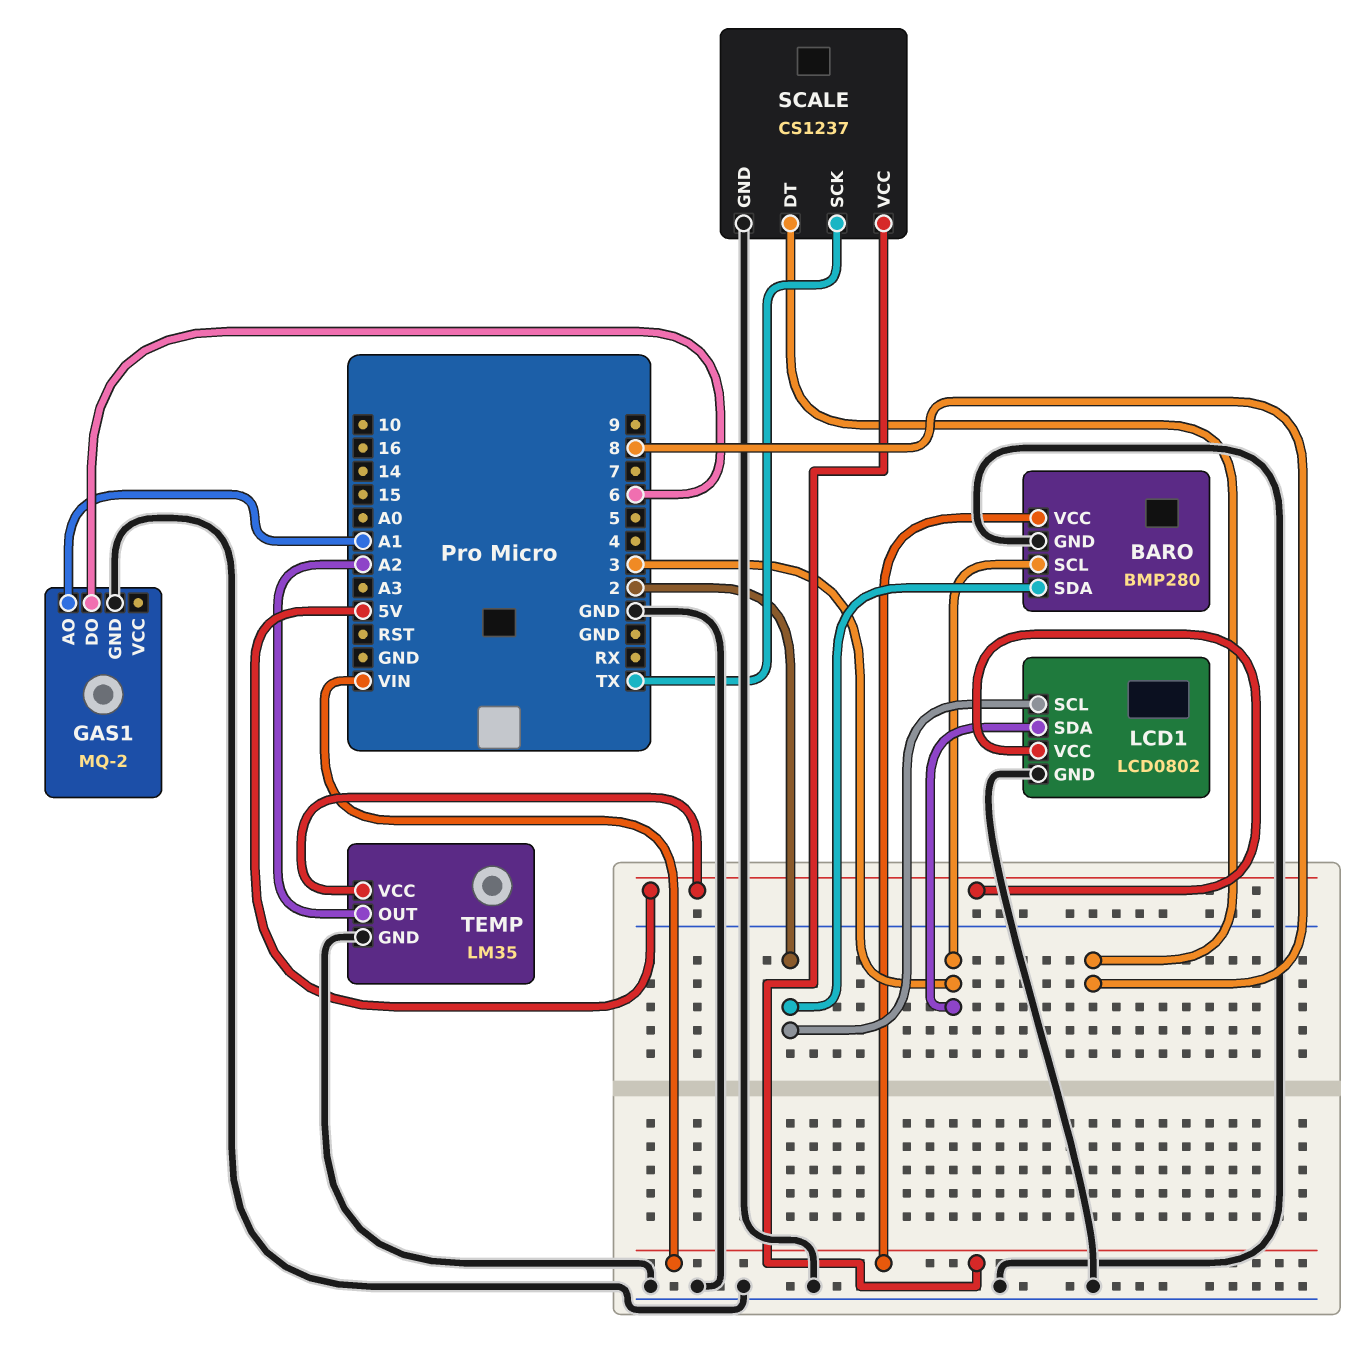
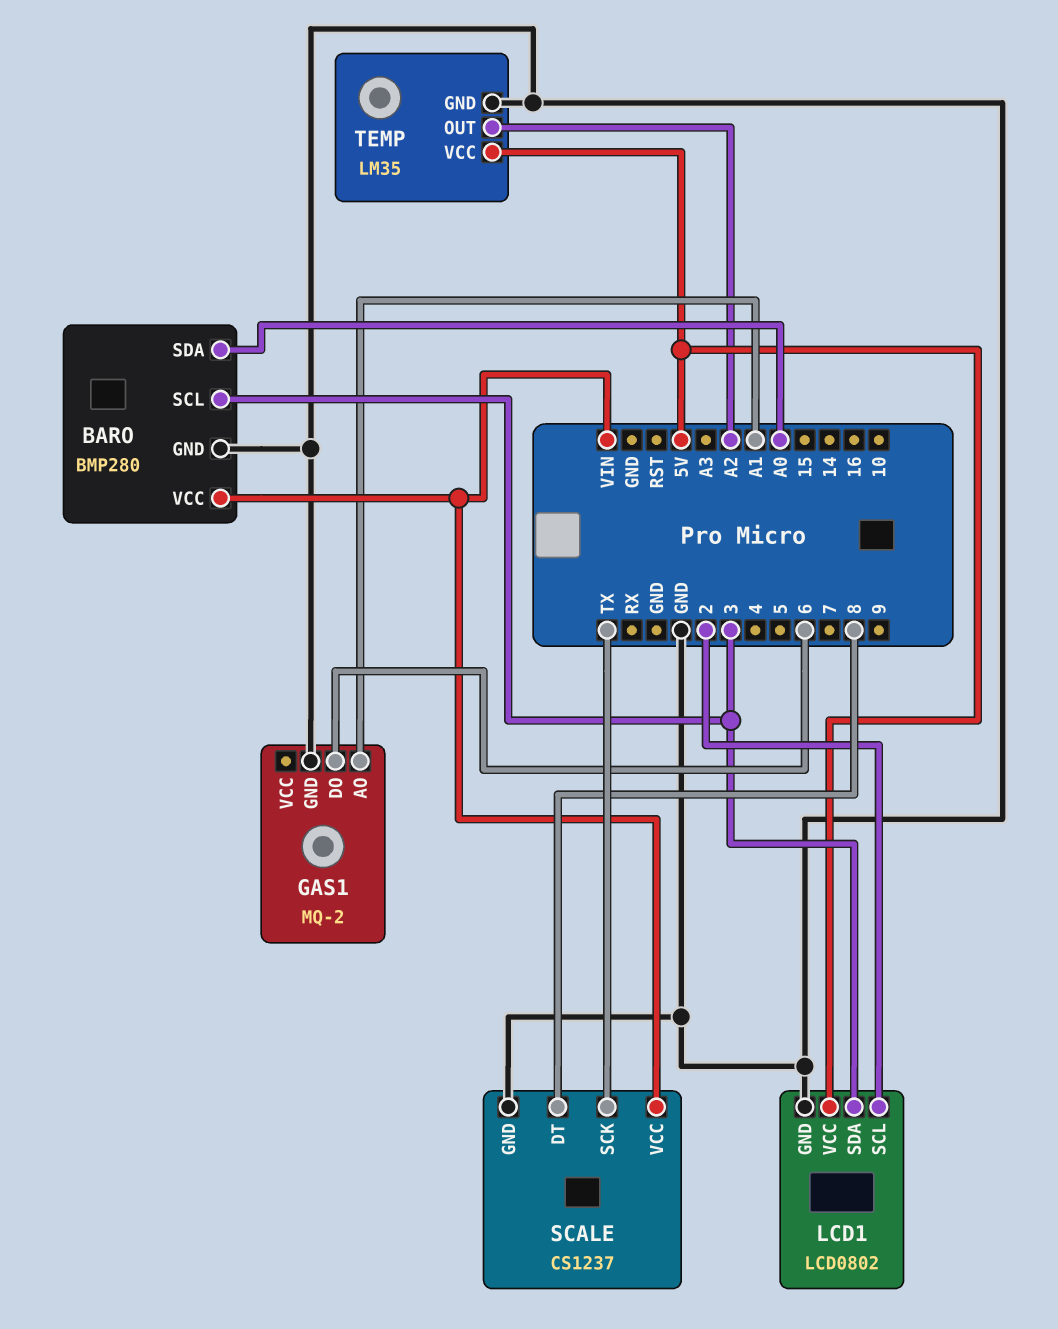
BARO pin SDA: 2 -> A0

